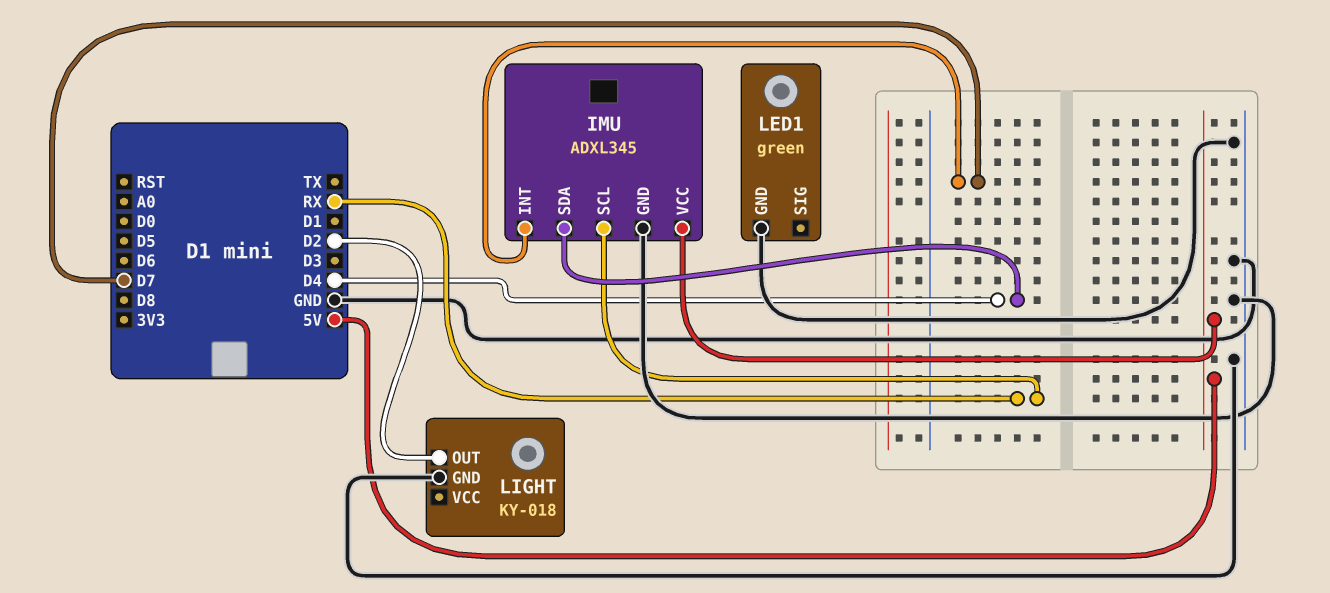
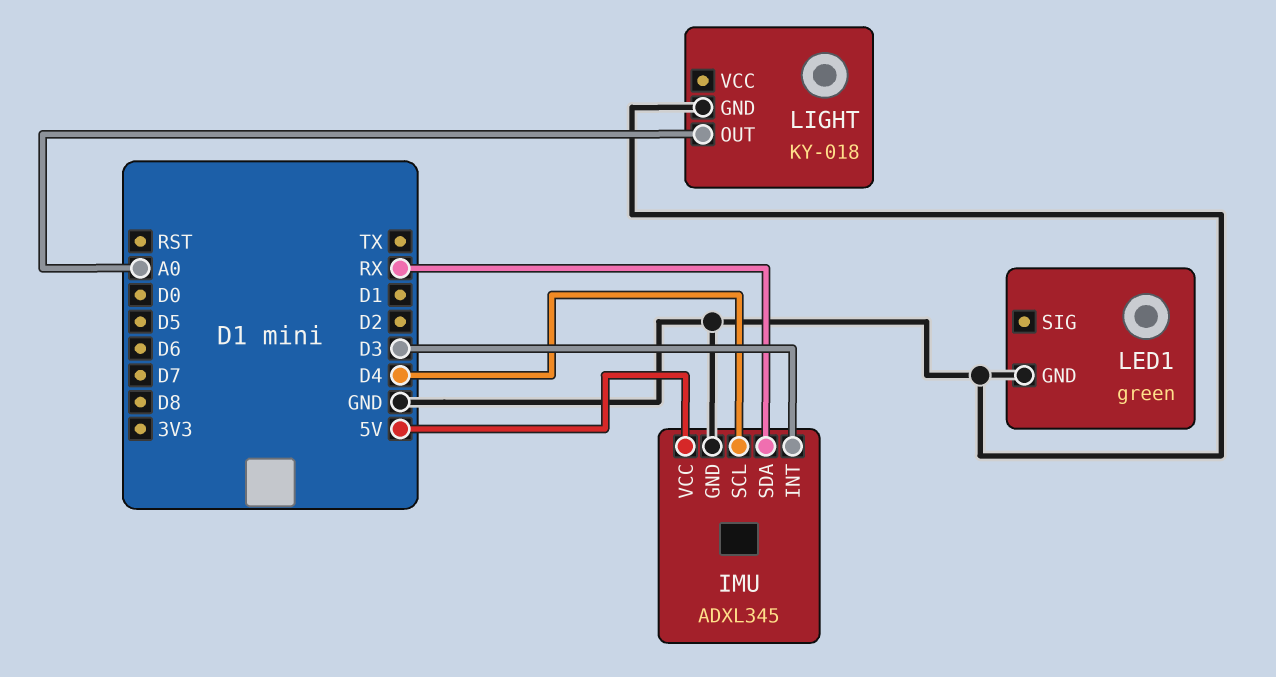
IMU pin INT: D7 -> D3
IMU pin SCL: RX -> D4
IMU pin SDA: D4 -> RX
LIGHT pin OUT: D2 -> A0

